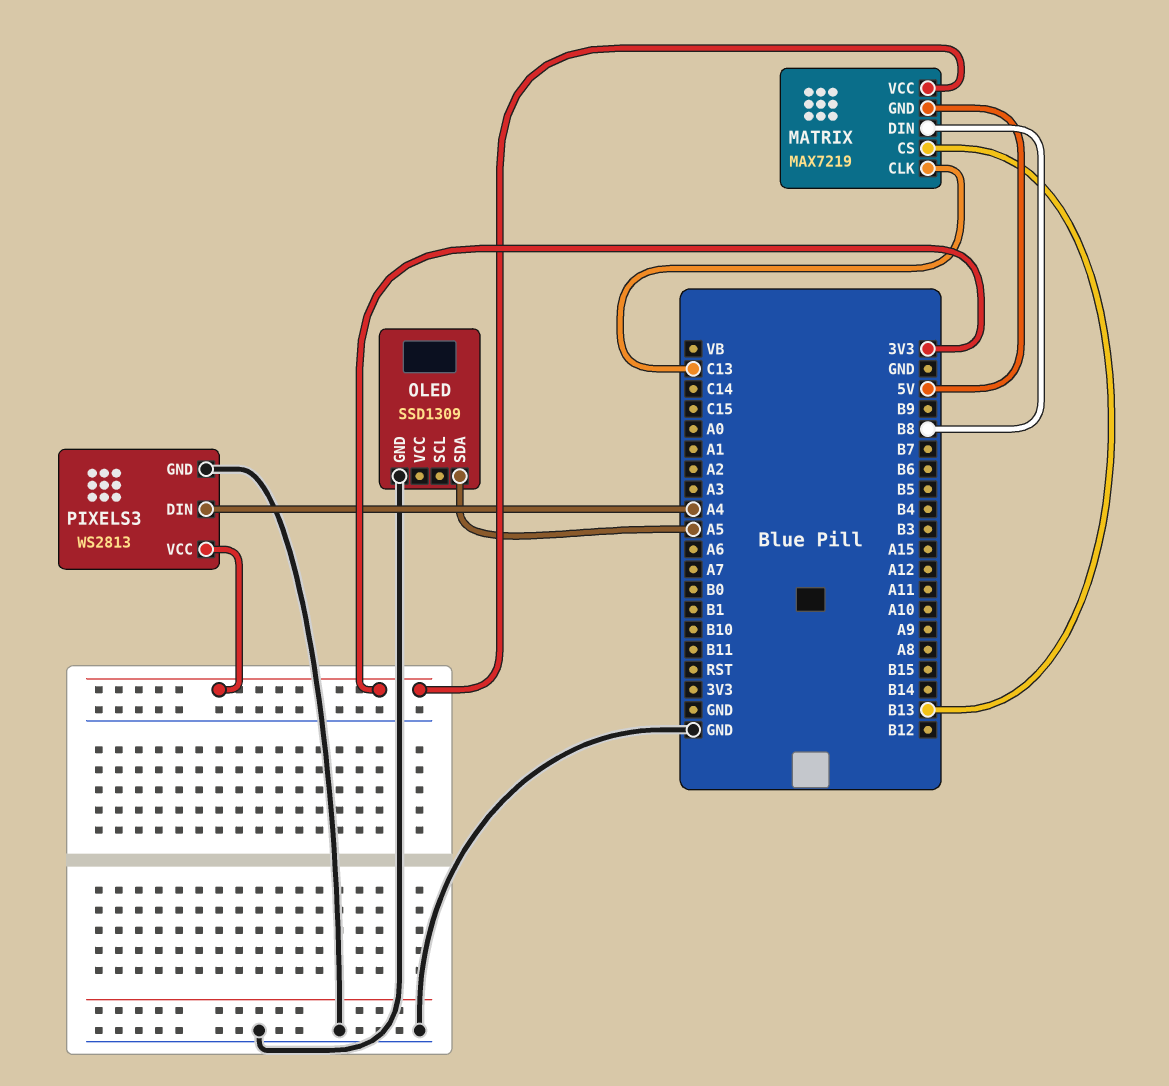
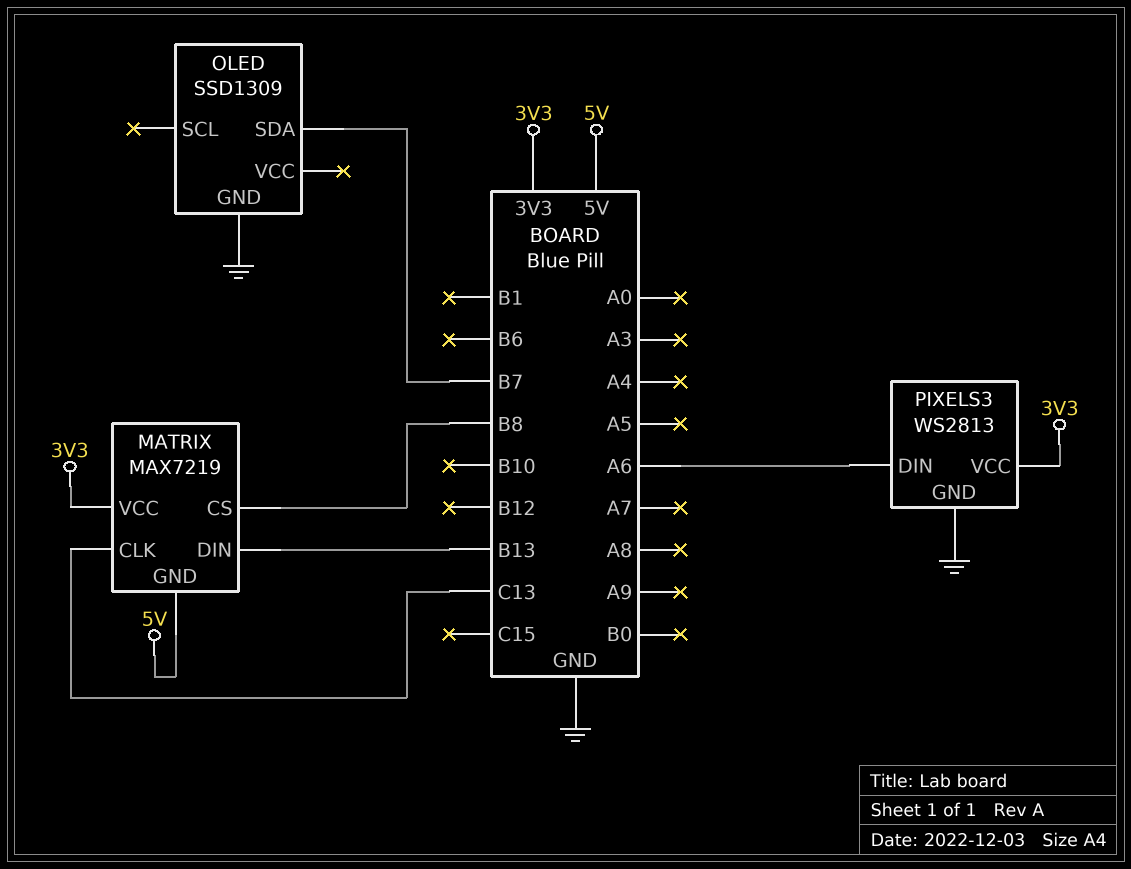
MATRIX pin CS: B13 -> B8
MATRIX pin DIN: B8 -> B13
OLED pin SDA: A5 -> B7
PIXELS3 pin DIN: A4 -> A6

